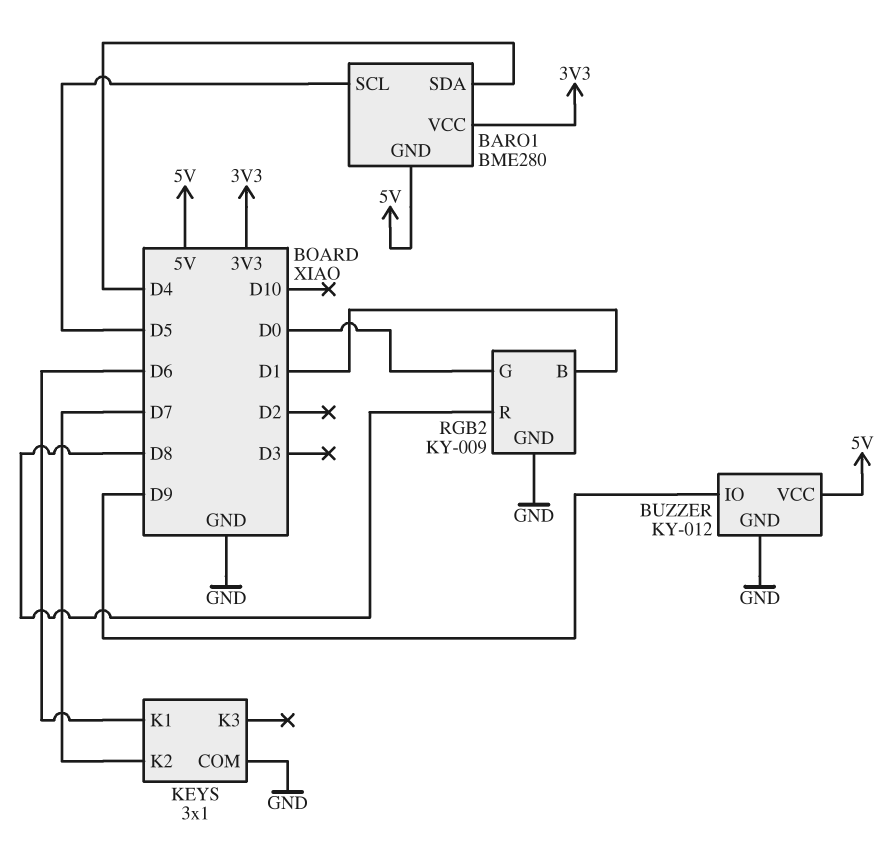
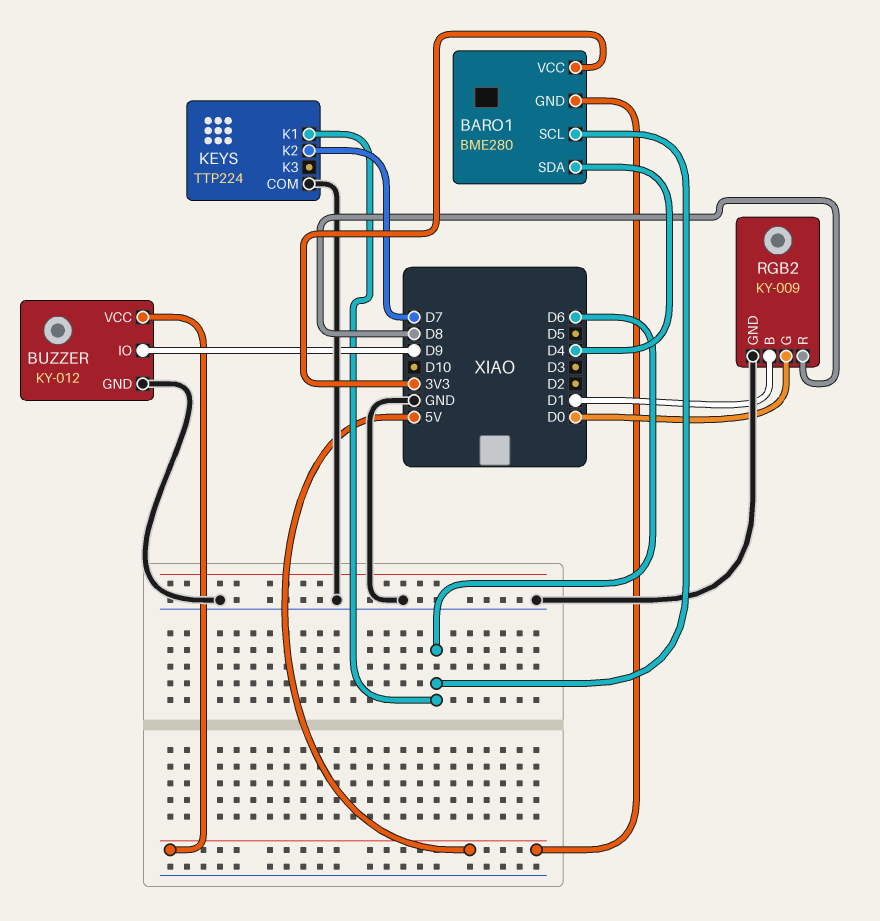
BARO1 pin SCL: D5 -> D6
KEYS: 3x1 -> TTP224

